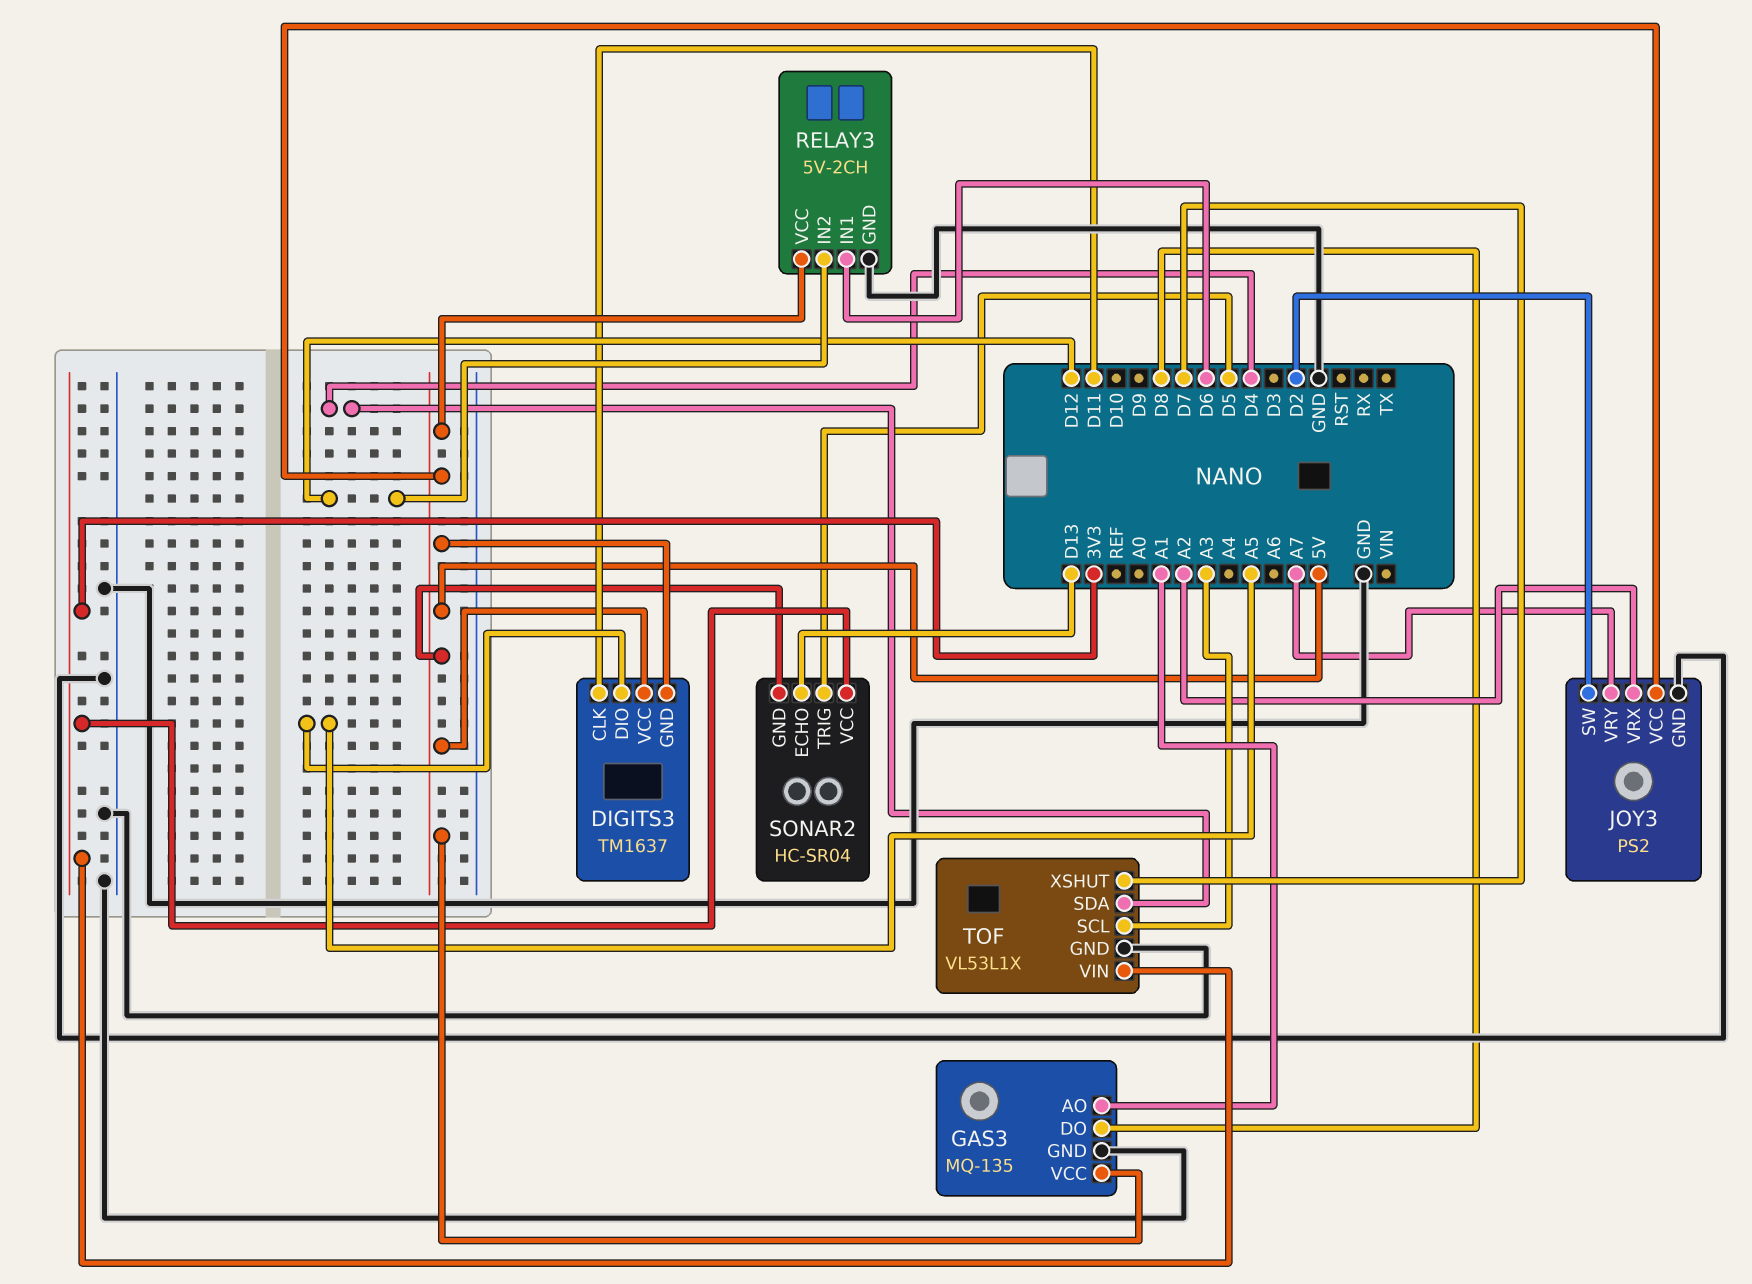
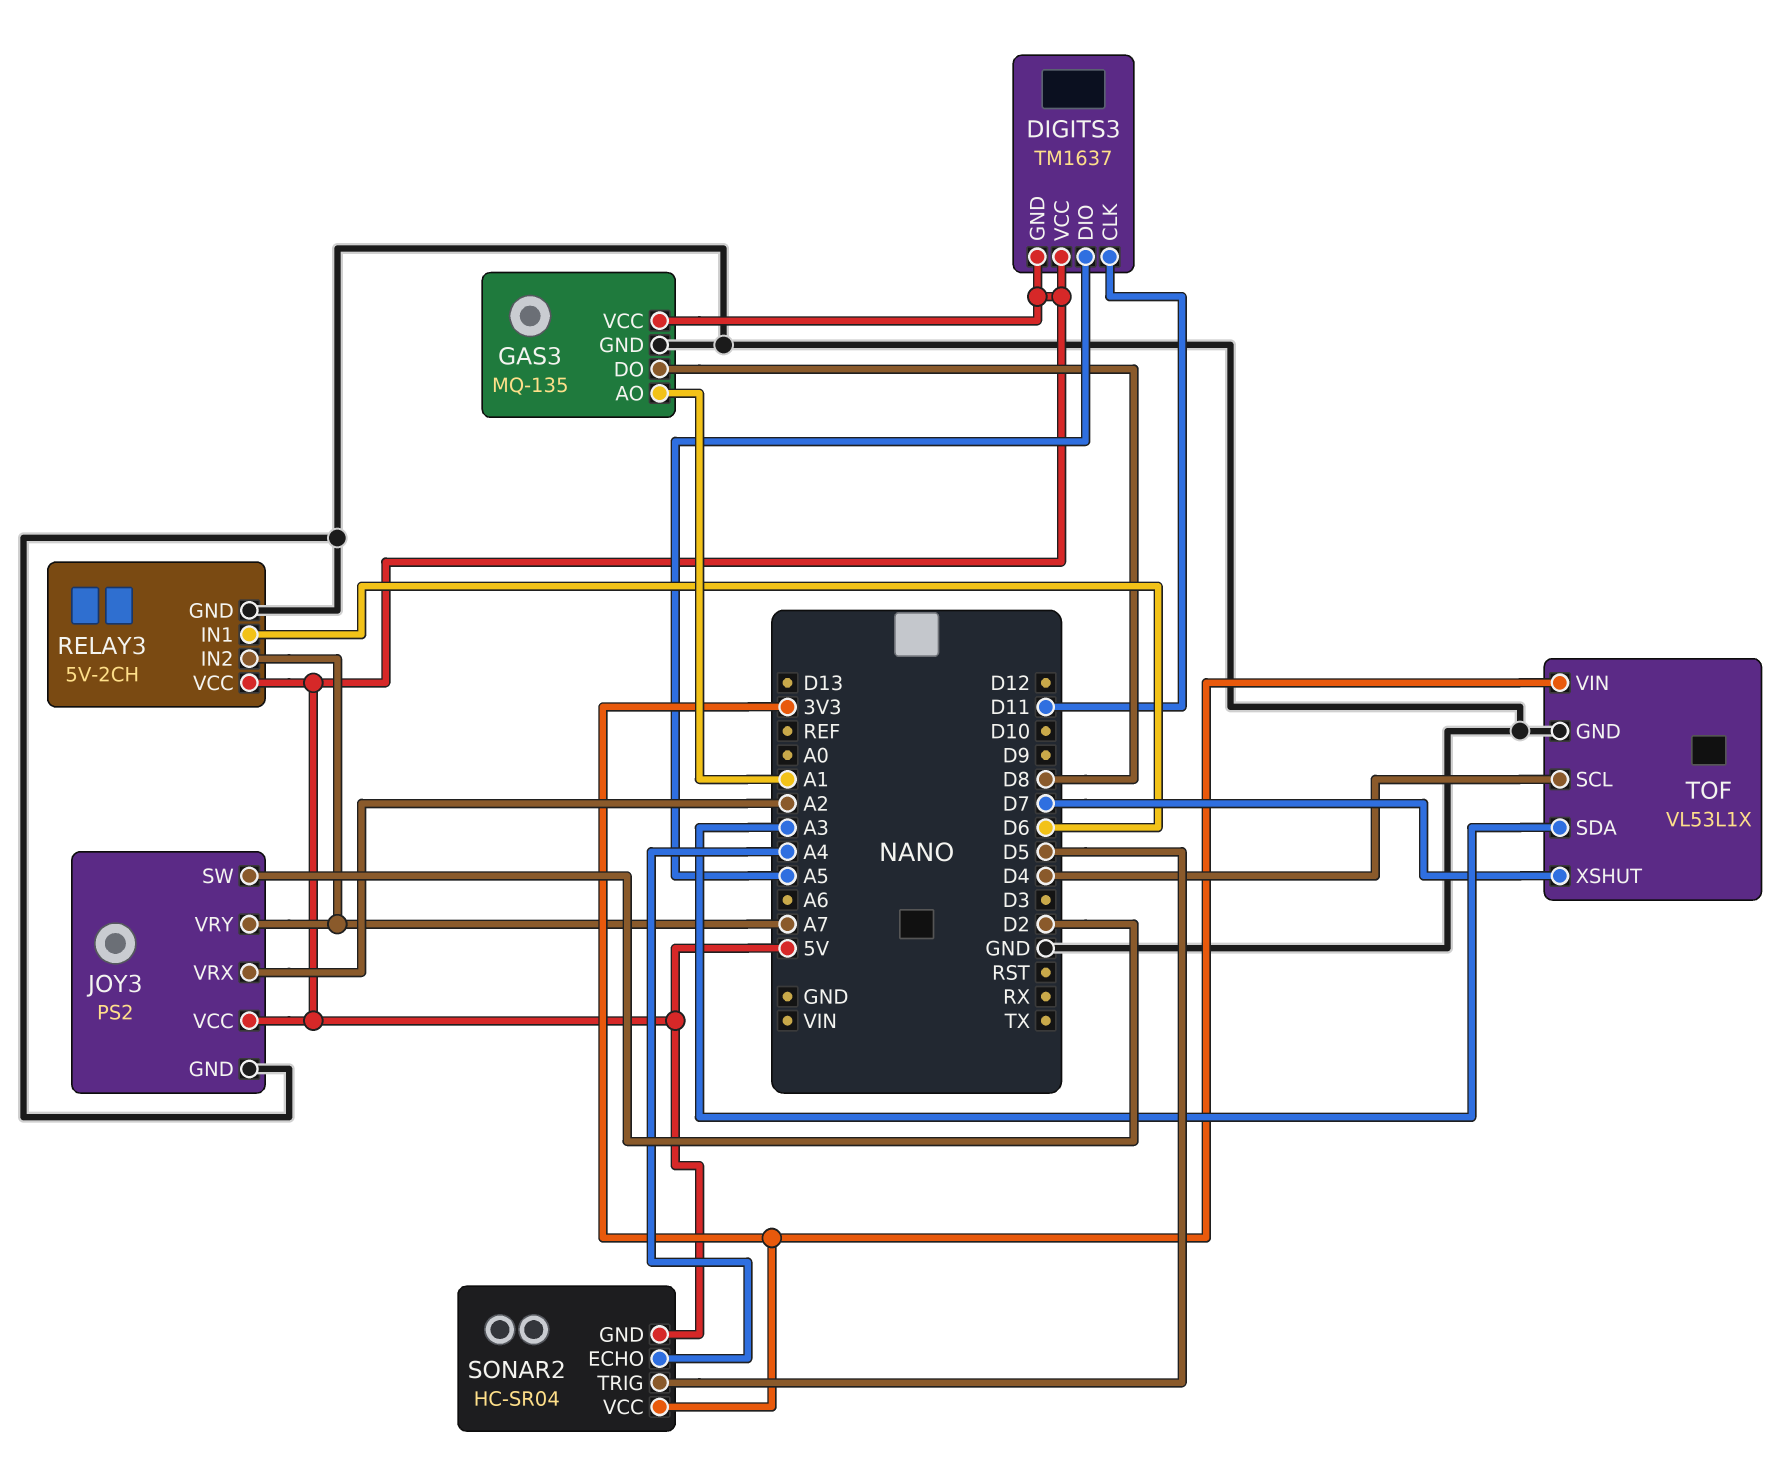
RELAY3 pin IN2: D12 -> A7
SONAR2 pin ECHO: D13 -> A4
TOF pin SCL: A3 -> D4
TOF pin SDA: D4 -> A3

